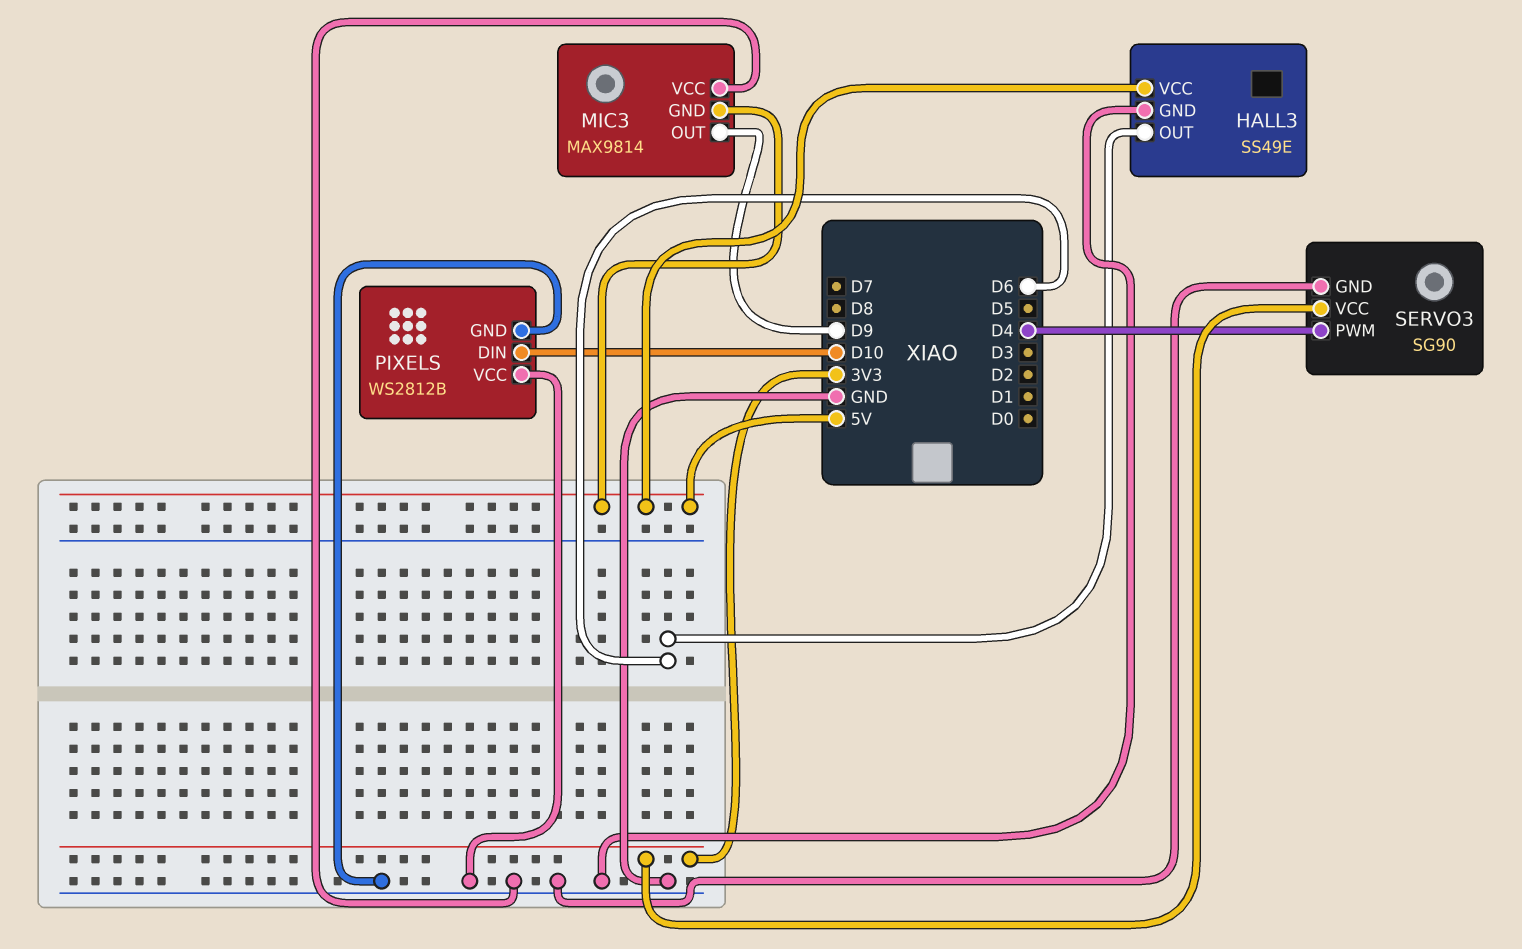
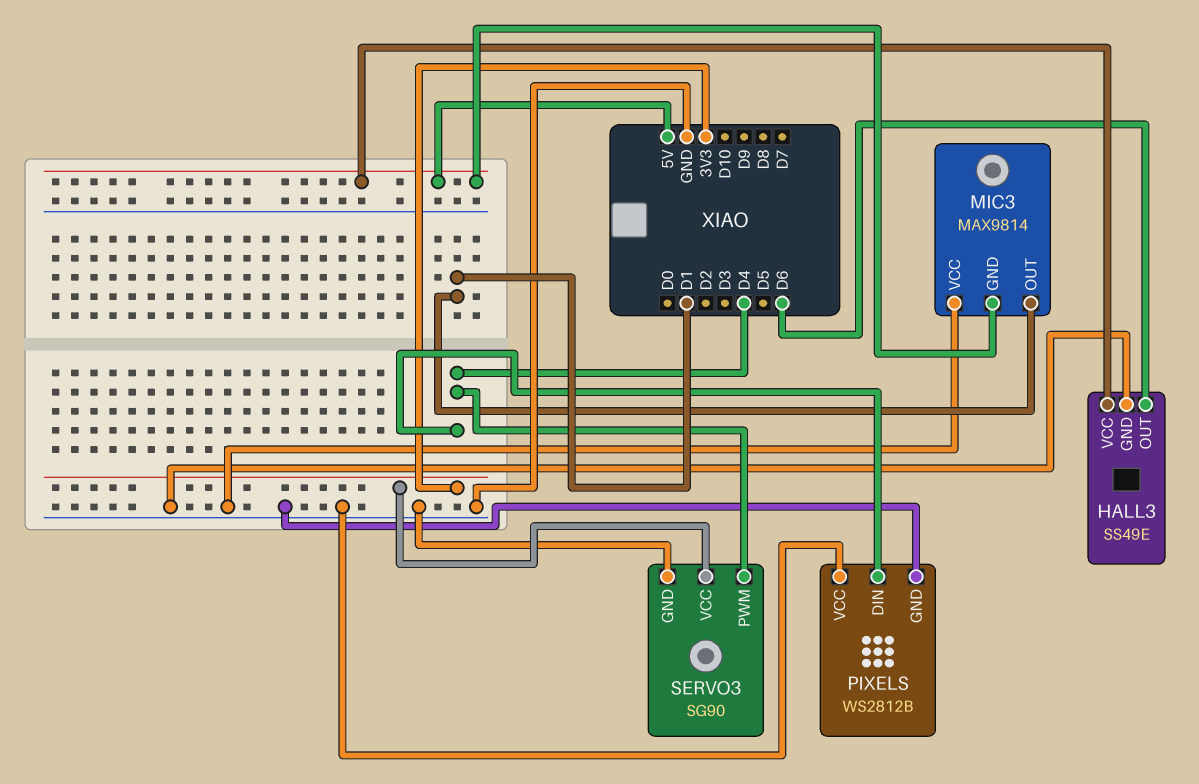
MIC3 pin OUT: D9 -> D1
PIXELS pin DIN: D10 -> D4

